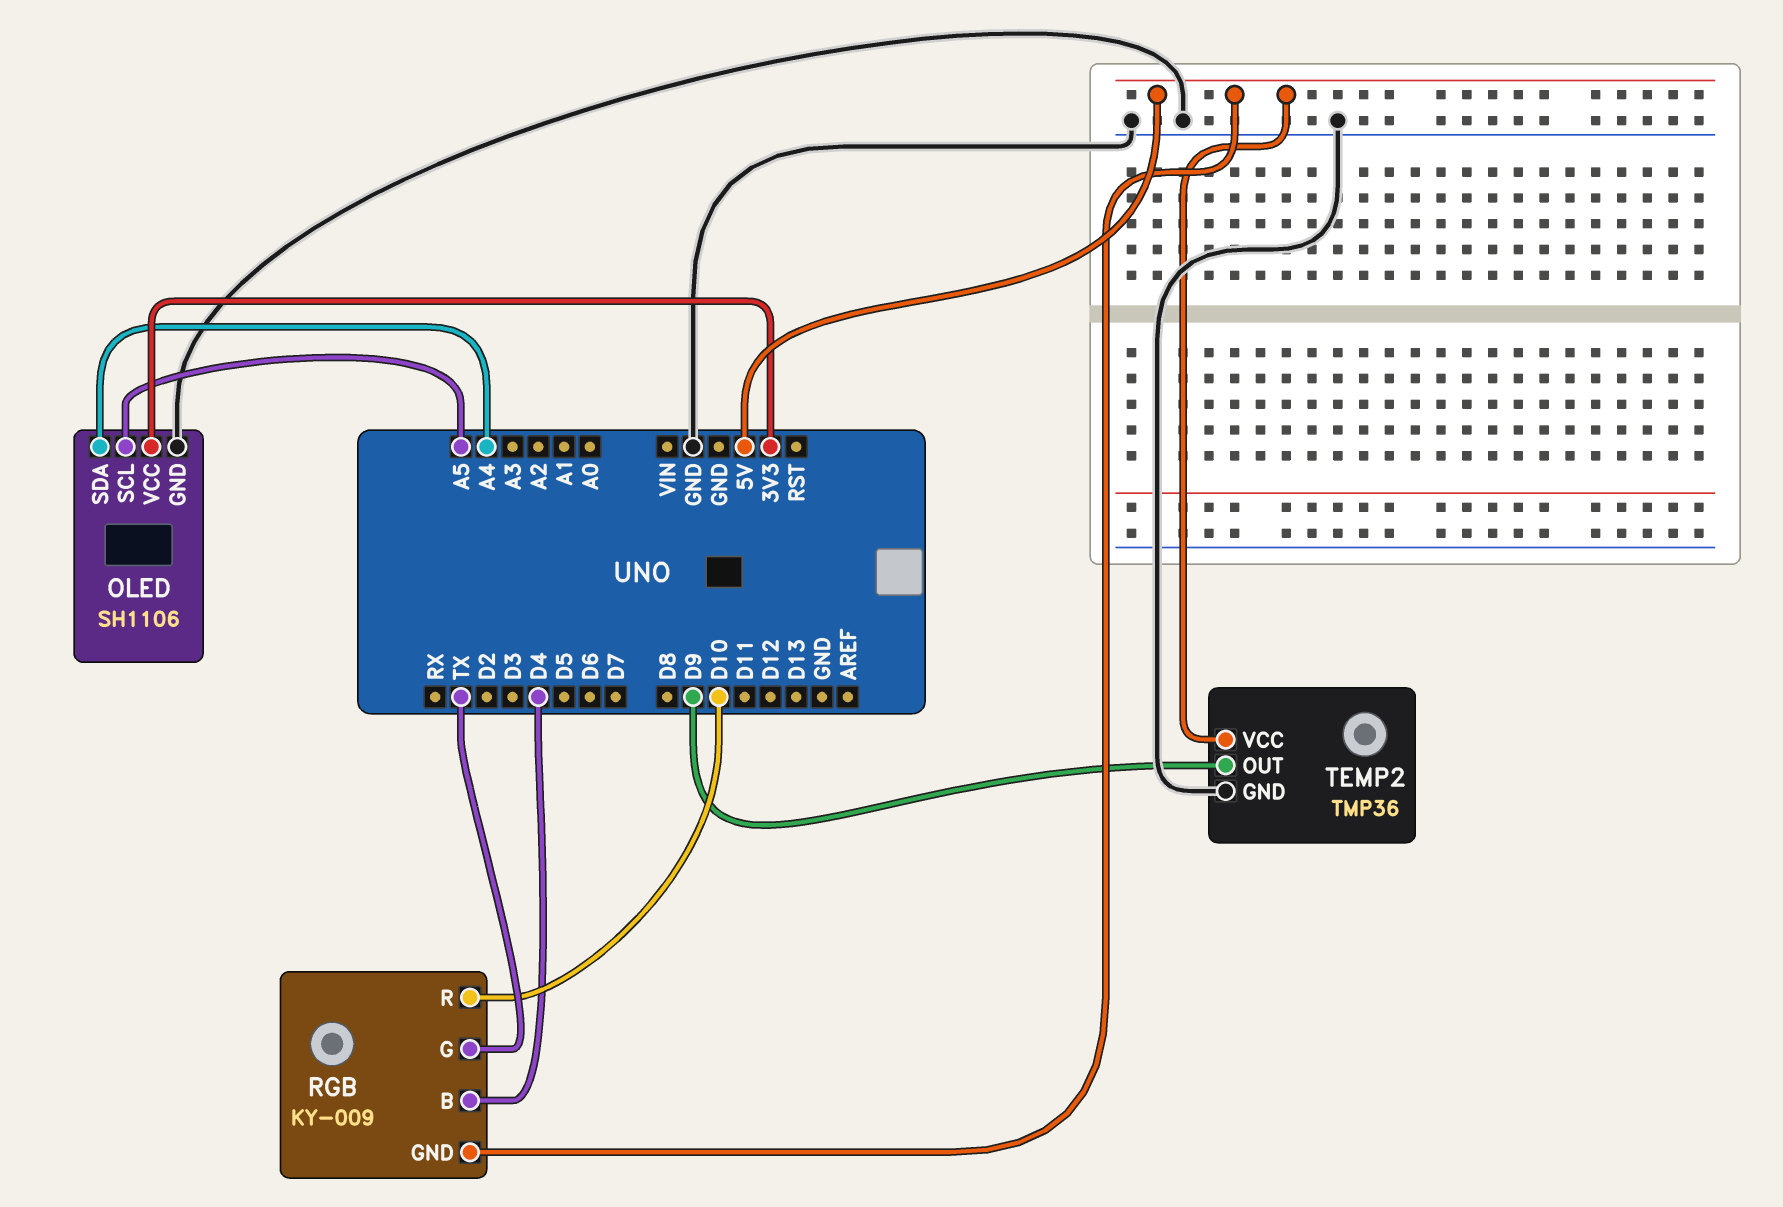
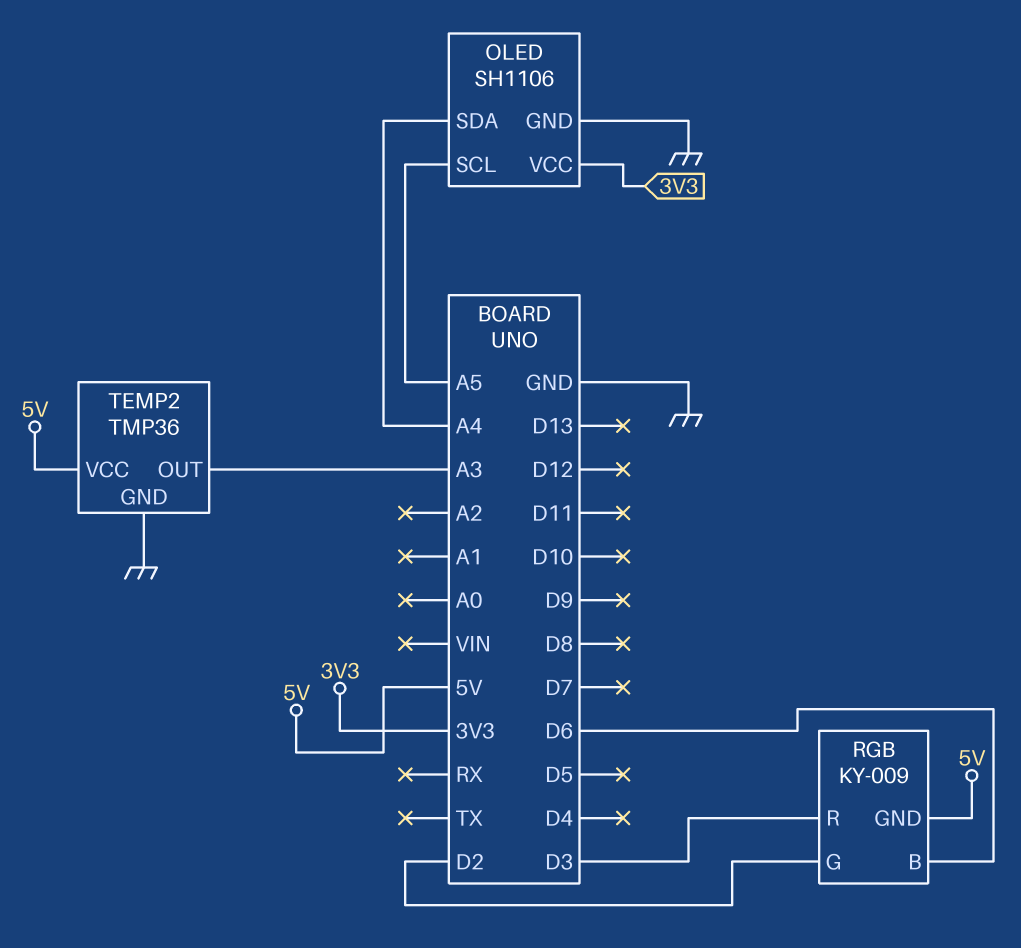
RGB pin B: D4 -> D6
RGB pin G: TX -> D2
RGB pin R: D10 -> D3
TEMP2 pin OUT: D9 -> A3

